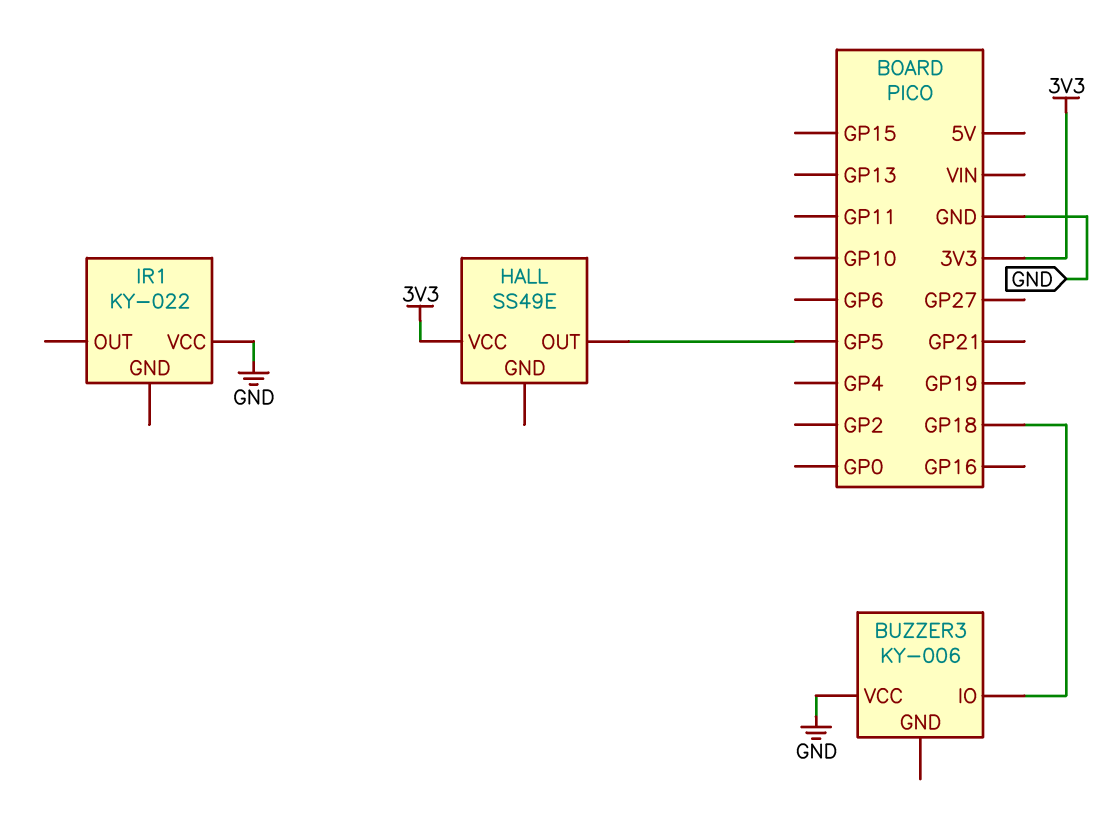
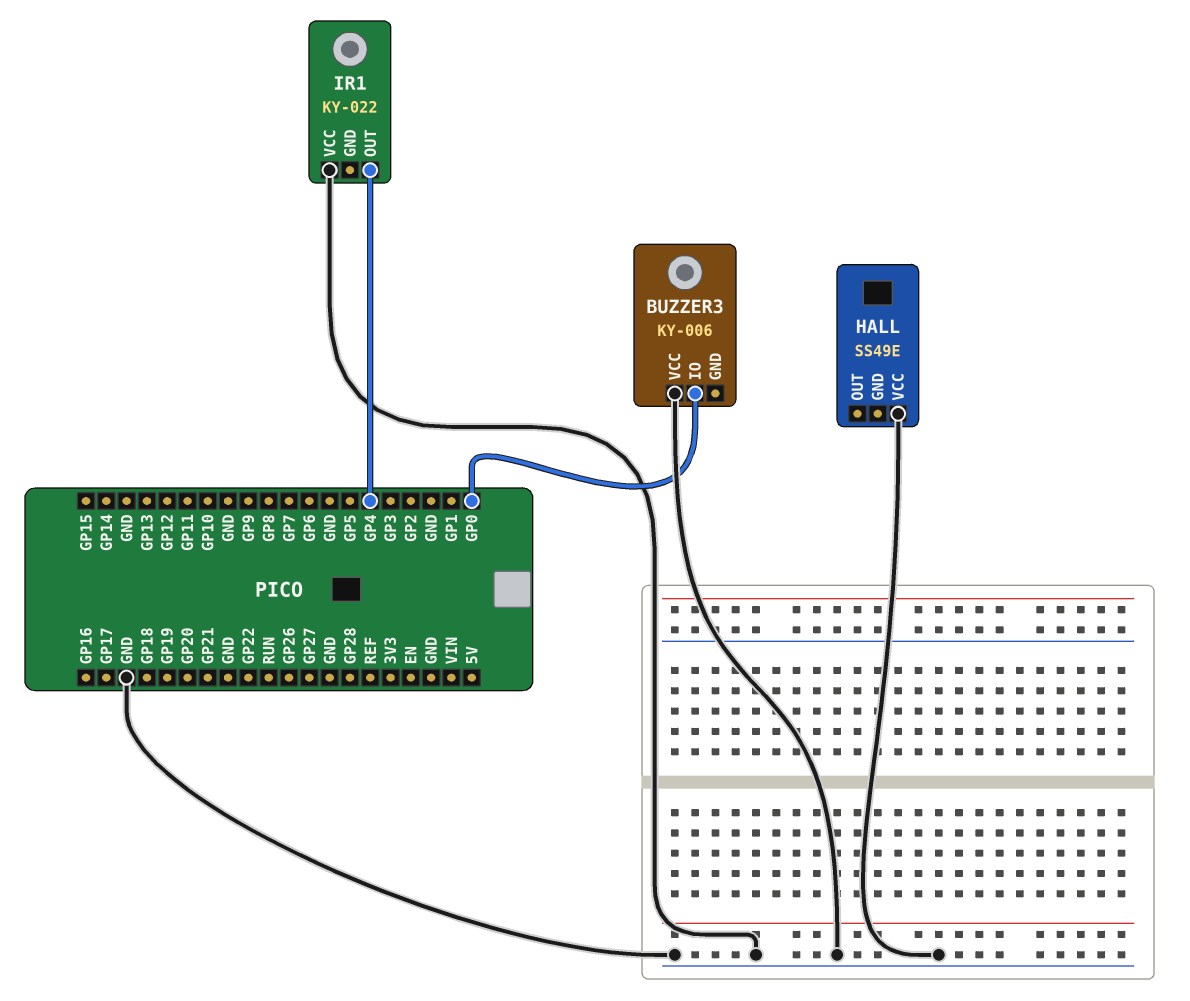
BUZZER3 pin IO: GP18 -> GP0
HALL pin OUT: GP5 -> none
HALL pin VCC: 3V3 -> GND
IR1 pin OUT: none -> GP4

